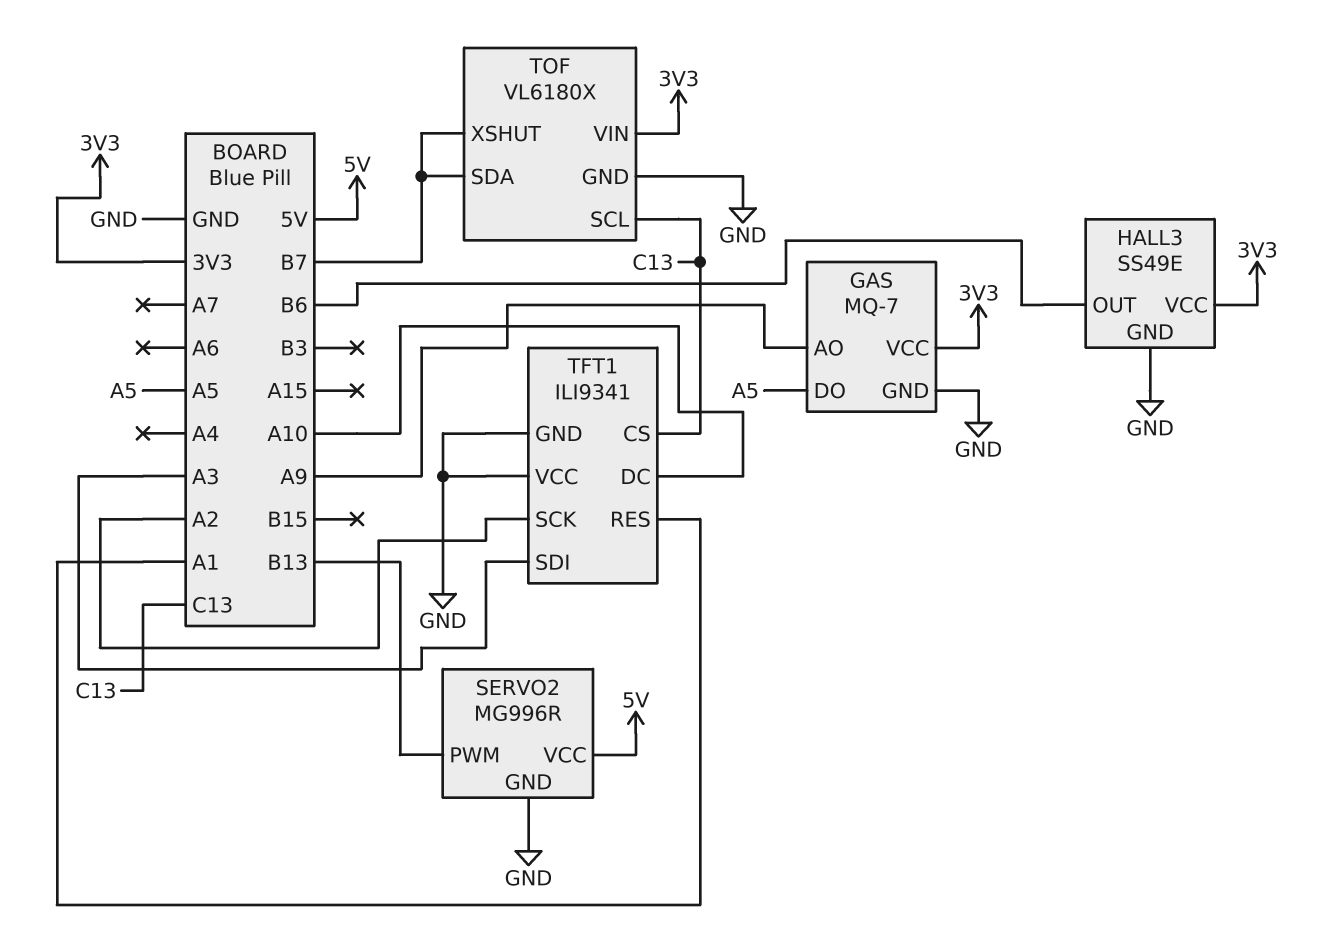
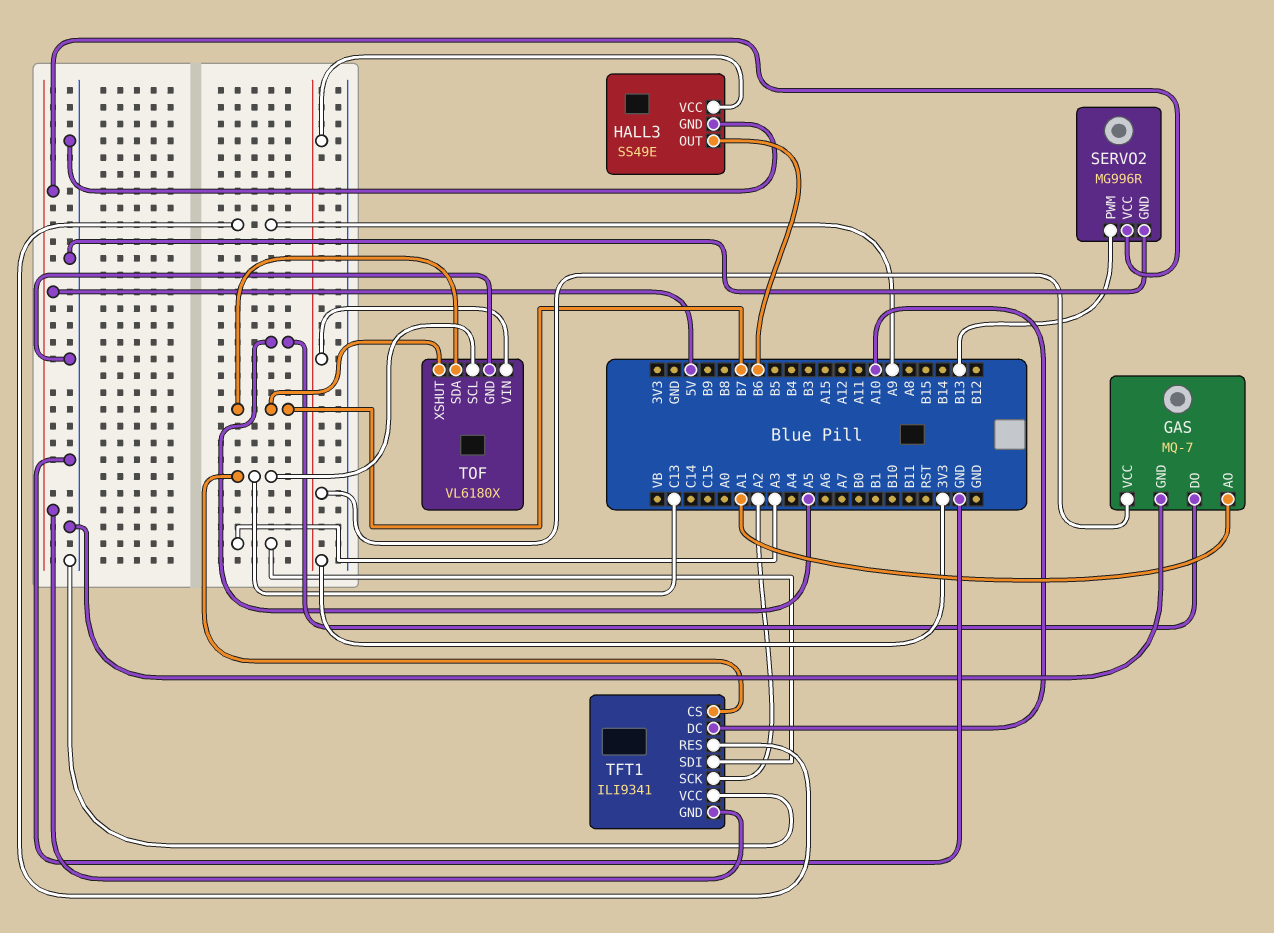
GAS pin AO: A9 -> A1
TFT1 pin GND: GND -> 5V
TFT1 pin RES: A1 -> A9

